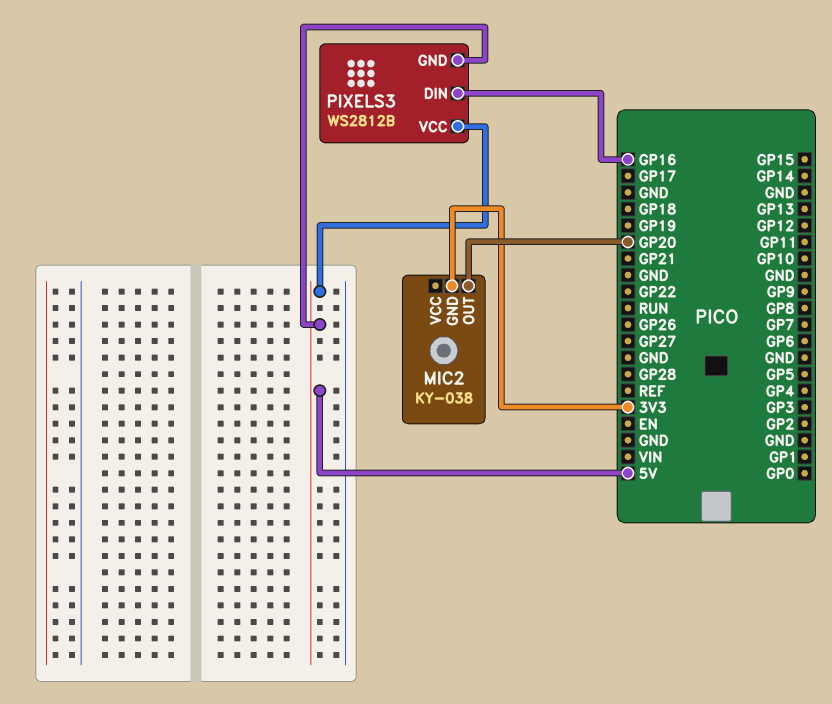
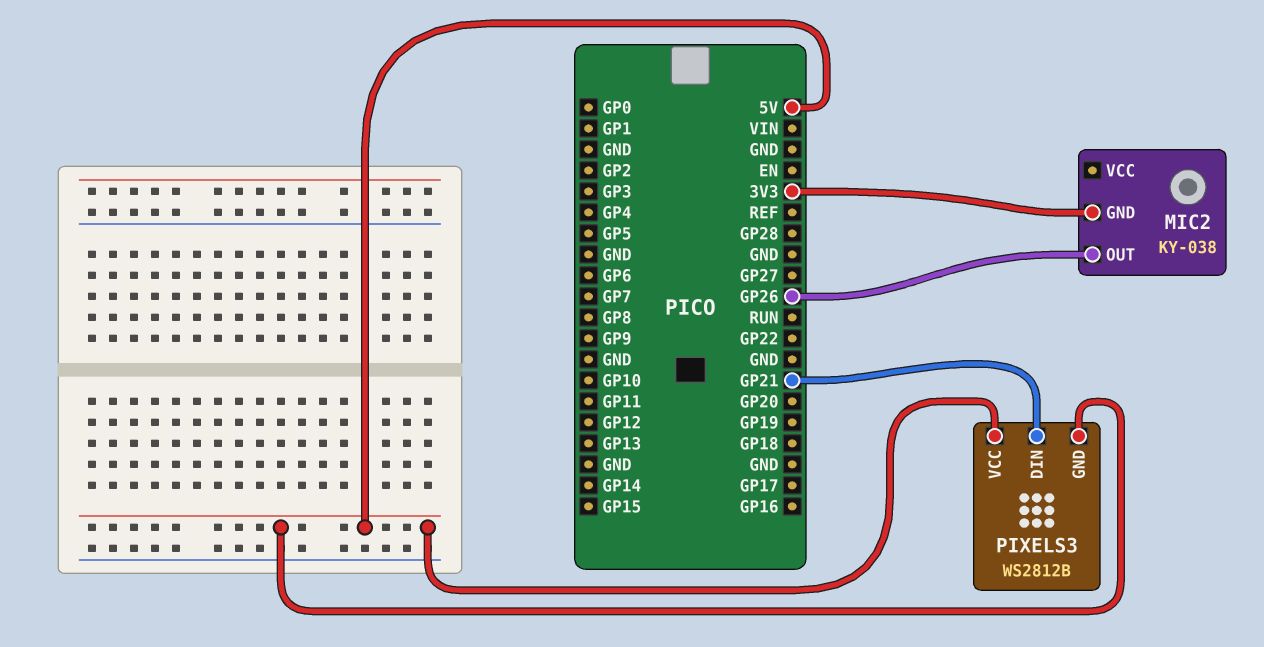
MIC2 pin OUT: GP20 -> GP26
PIXELS3 pin DIN: GP16 -> GP21

